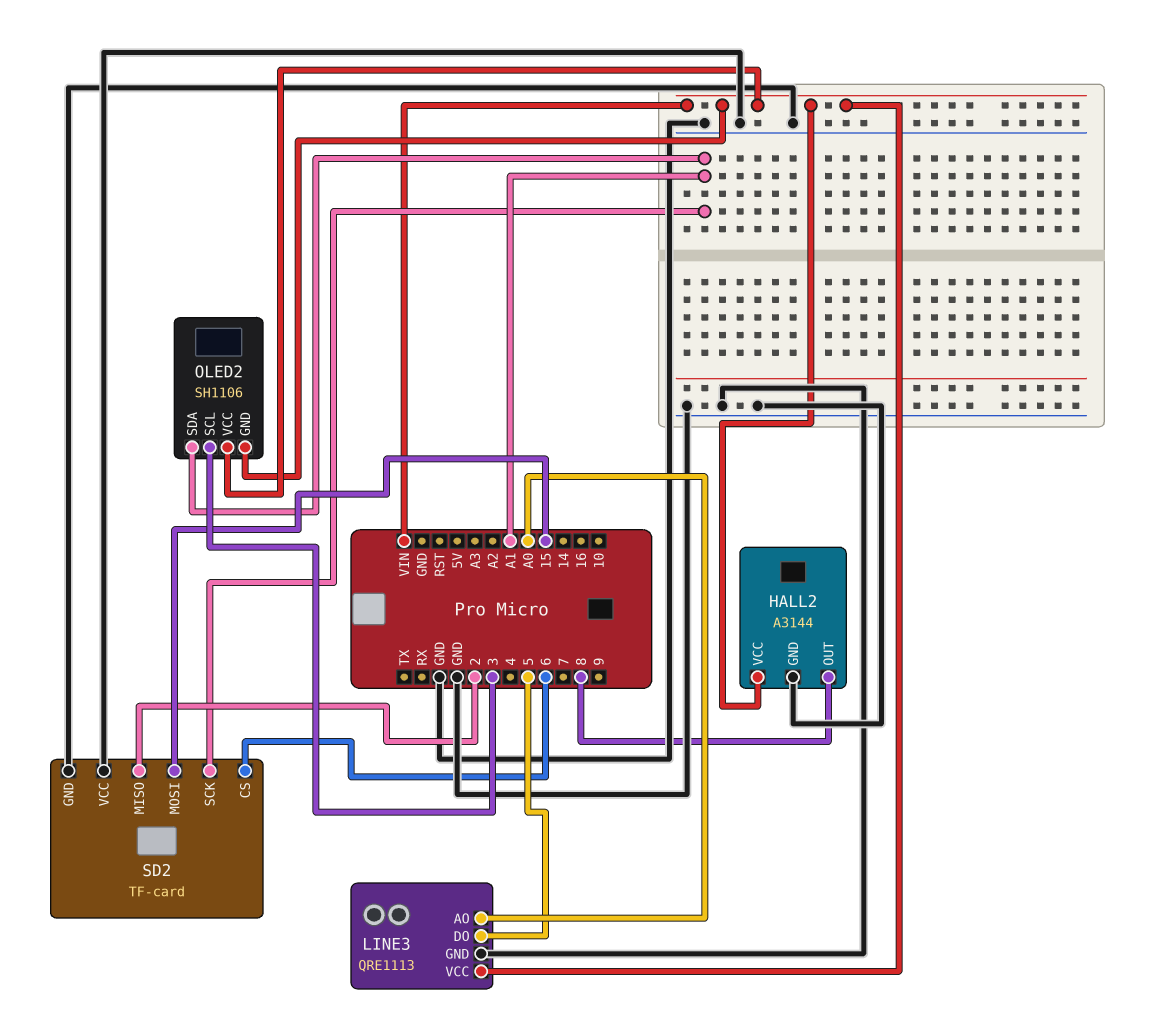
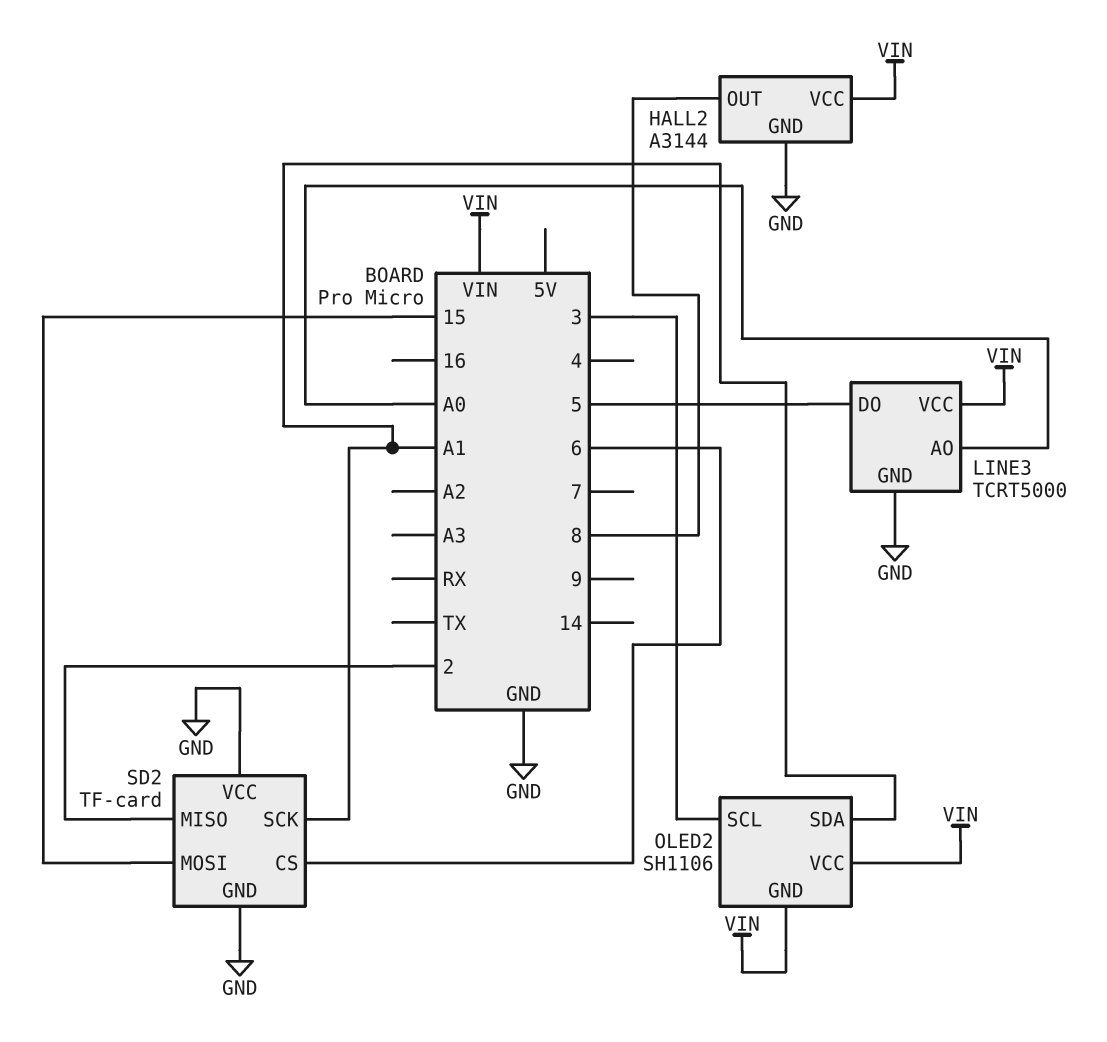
LINE3: QRE1113 -> TCRT5000

